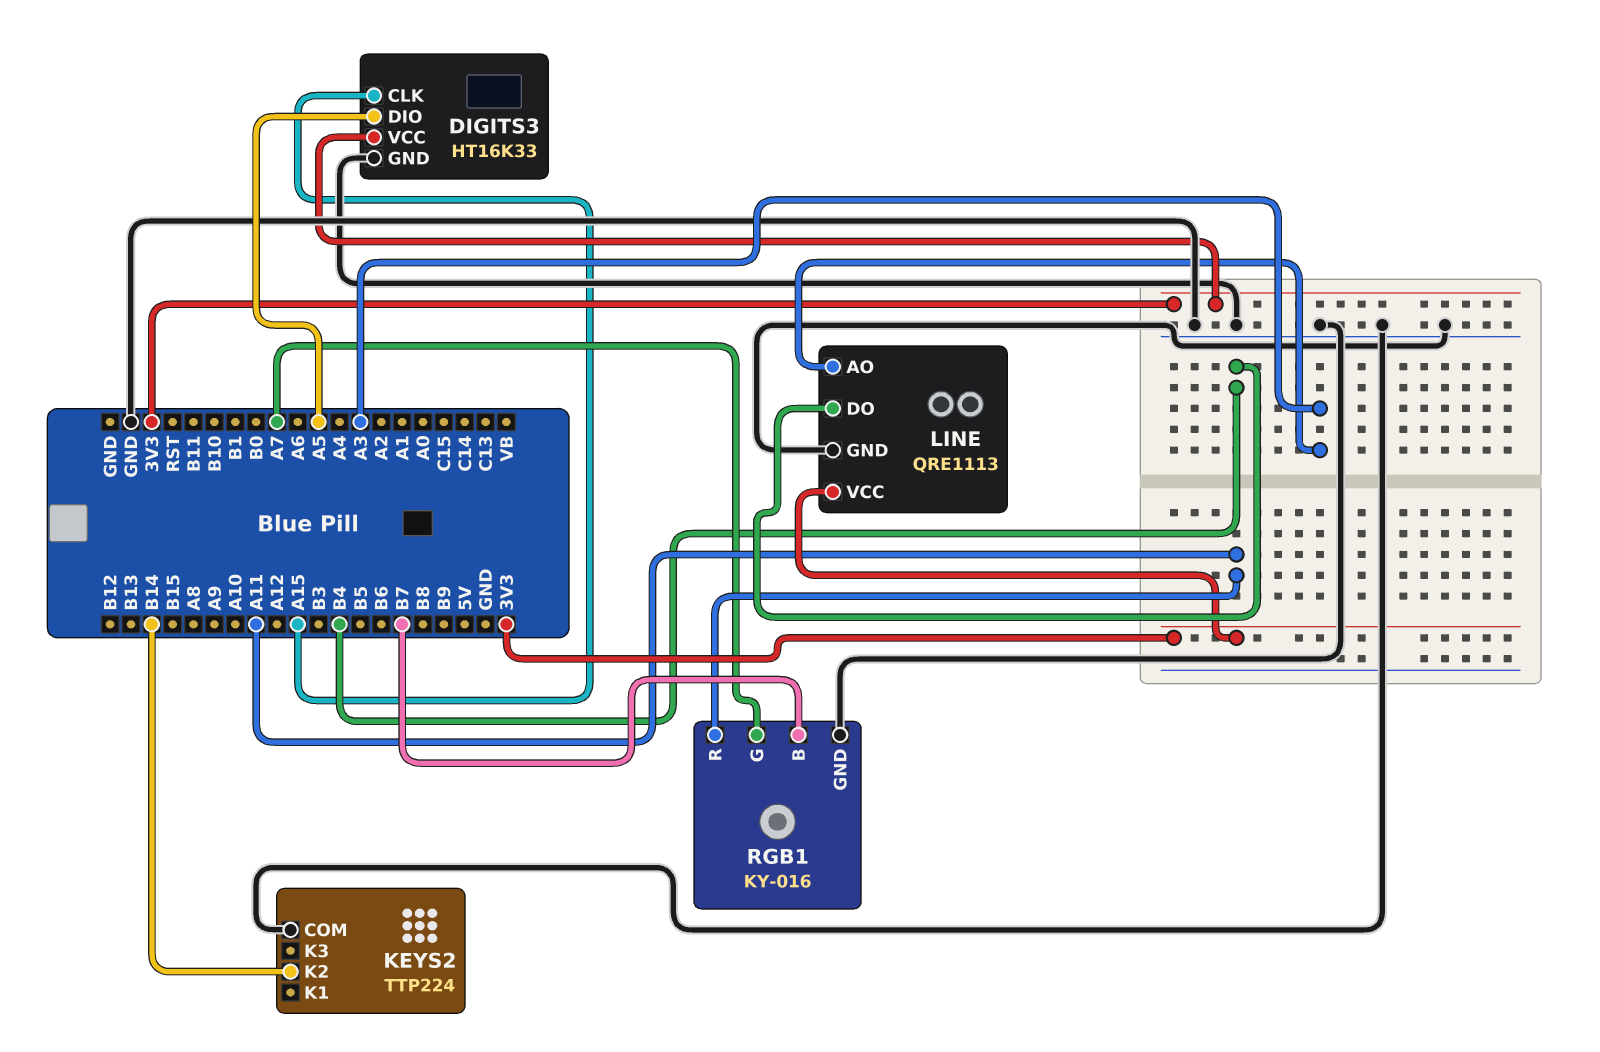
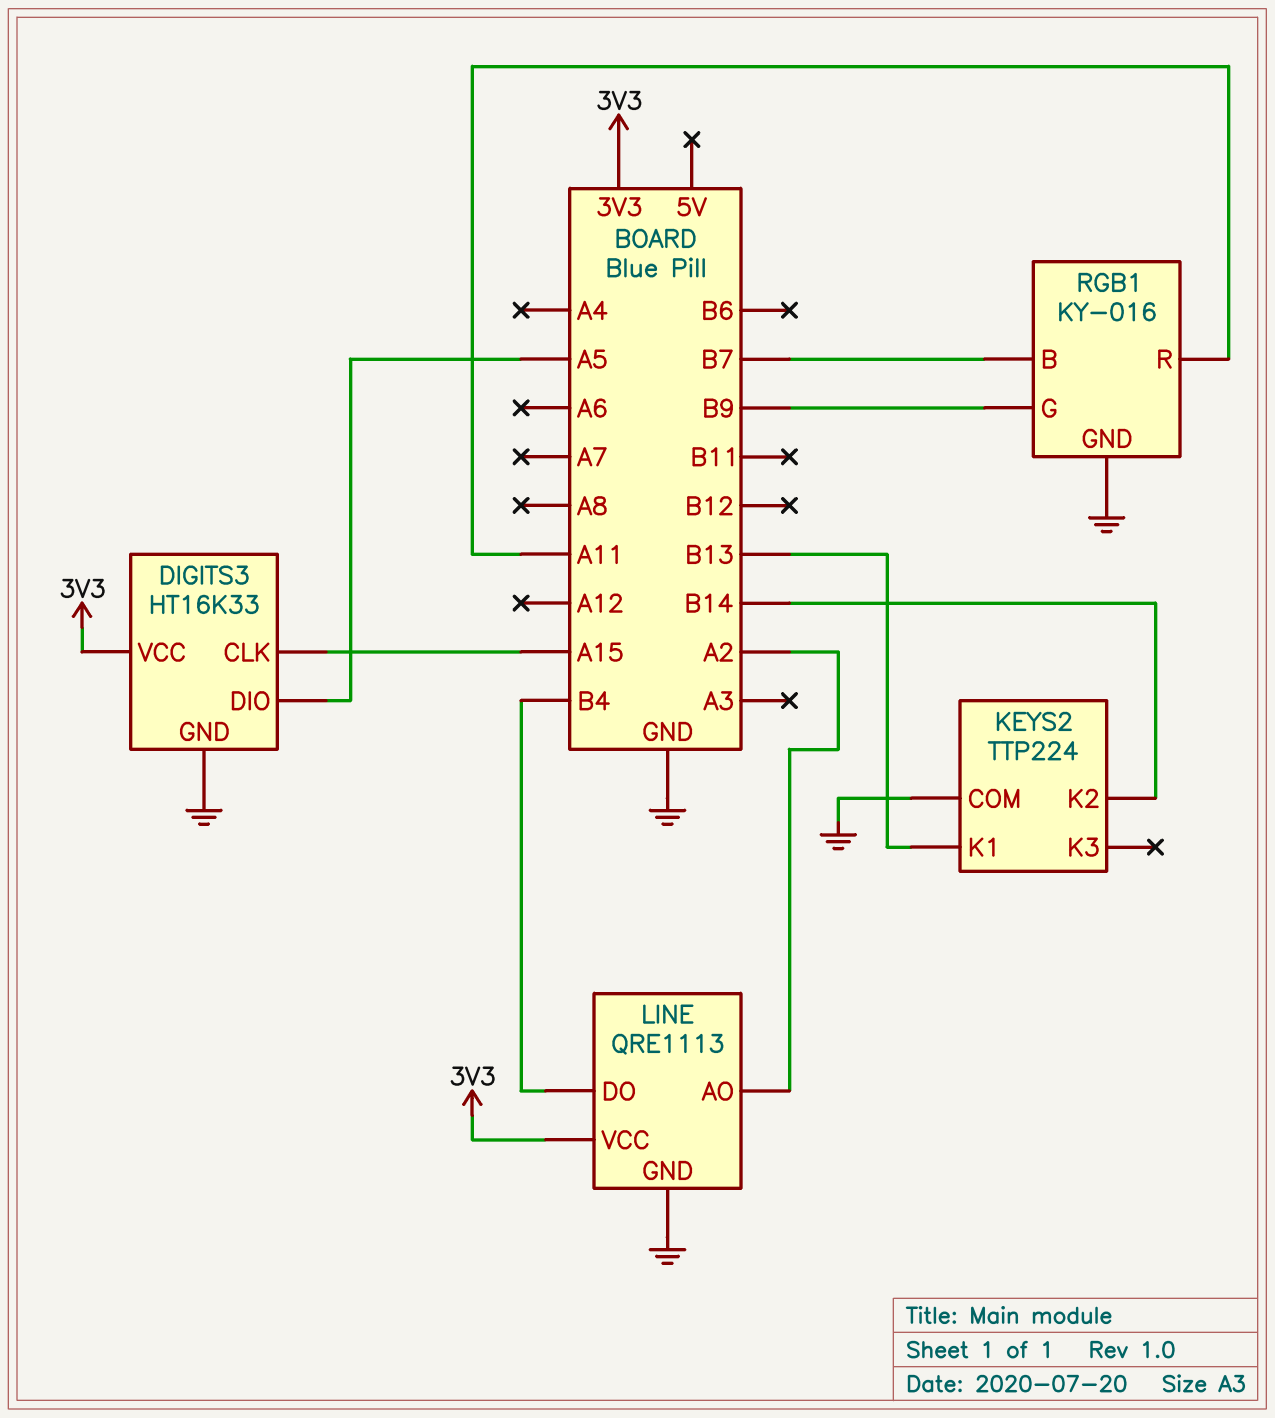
KEYS2 pin K1: none -> B13
LINE pin AO: A3 -> A2
RGB1 pin G: A7 -> B9

